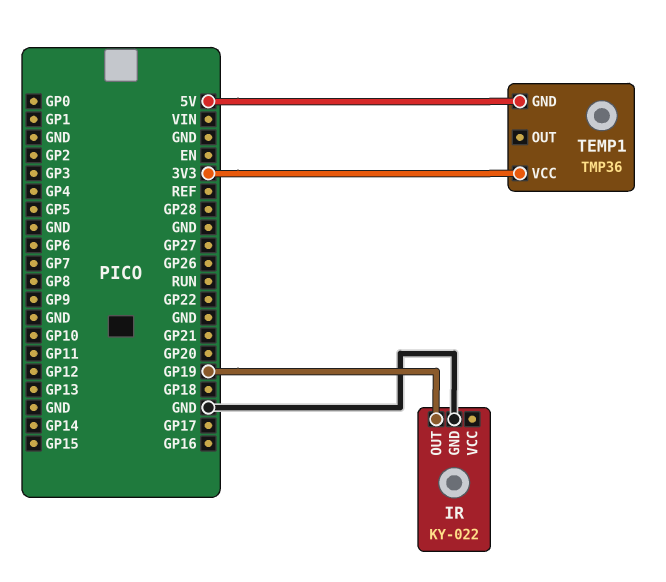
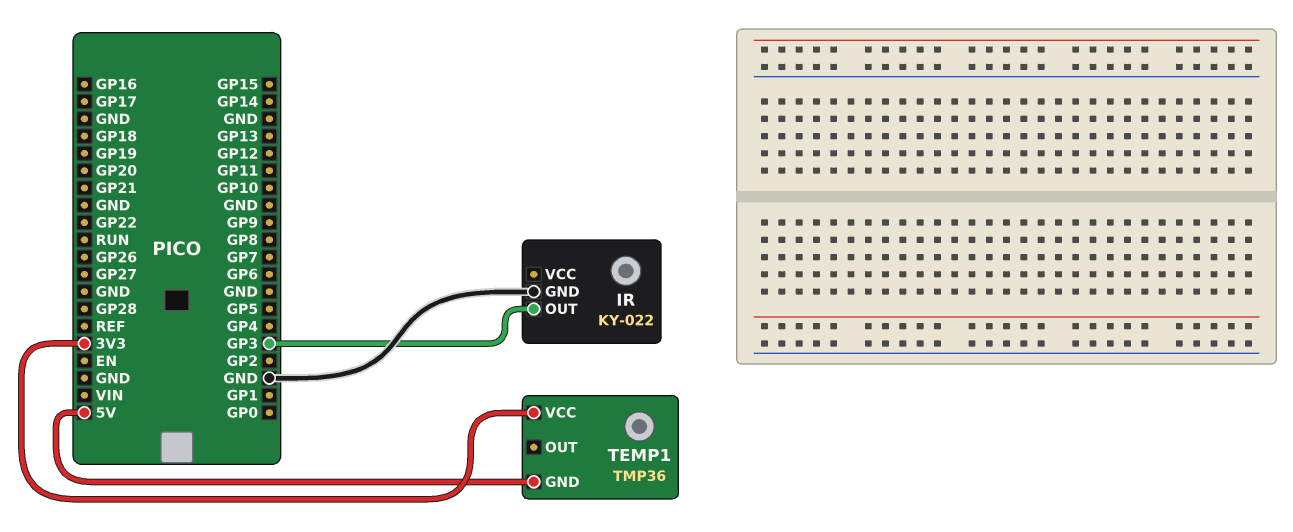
IR pin OUT: GP19 -> GP3

